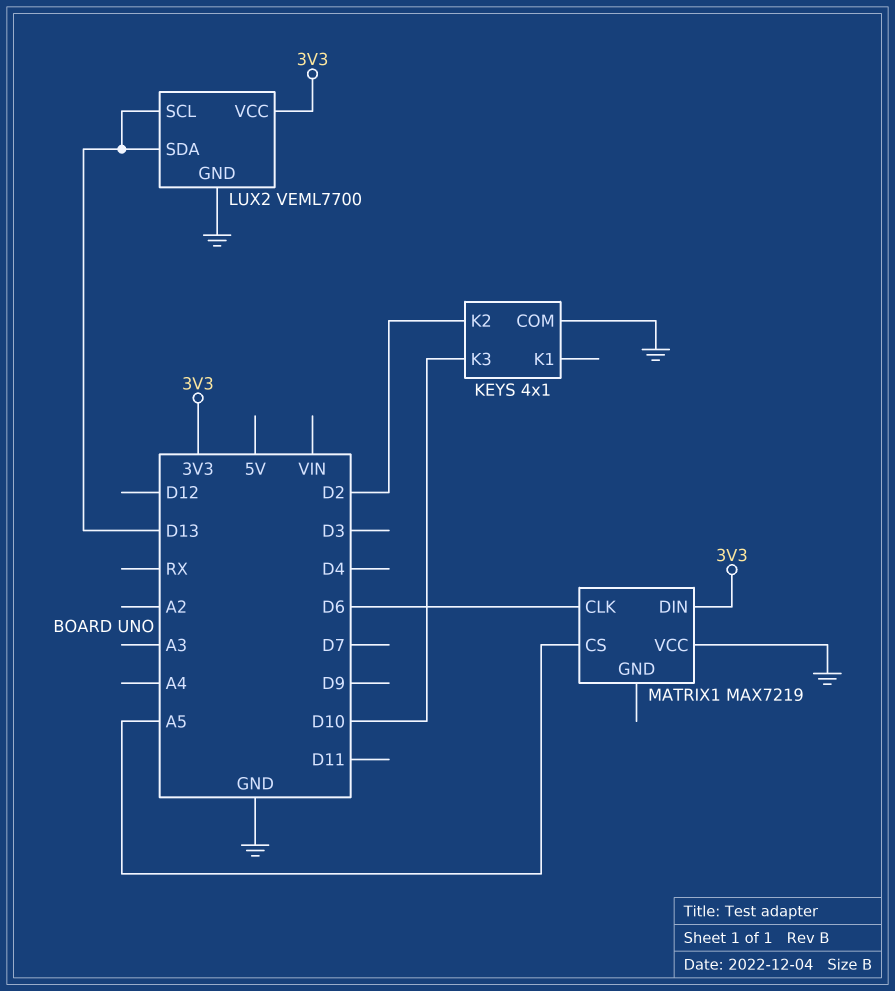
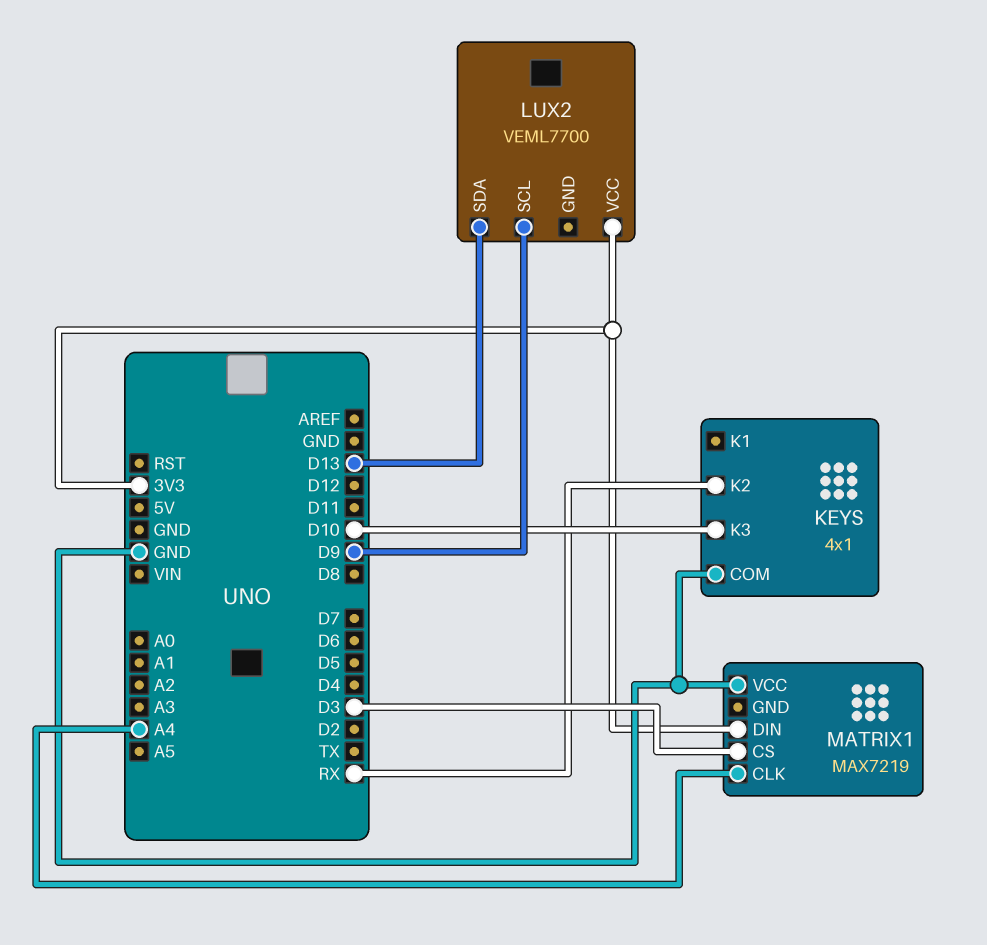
KEYS pin K2: D2 -> RX
LUX2 pin GND: GND -> none
LUX2 pin SCL: D13 -> D9
MATRIX1 pin CLK: D6 -> A4
MATRIX1 pin CS: A5 -> D3

